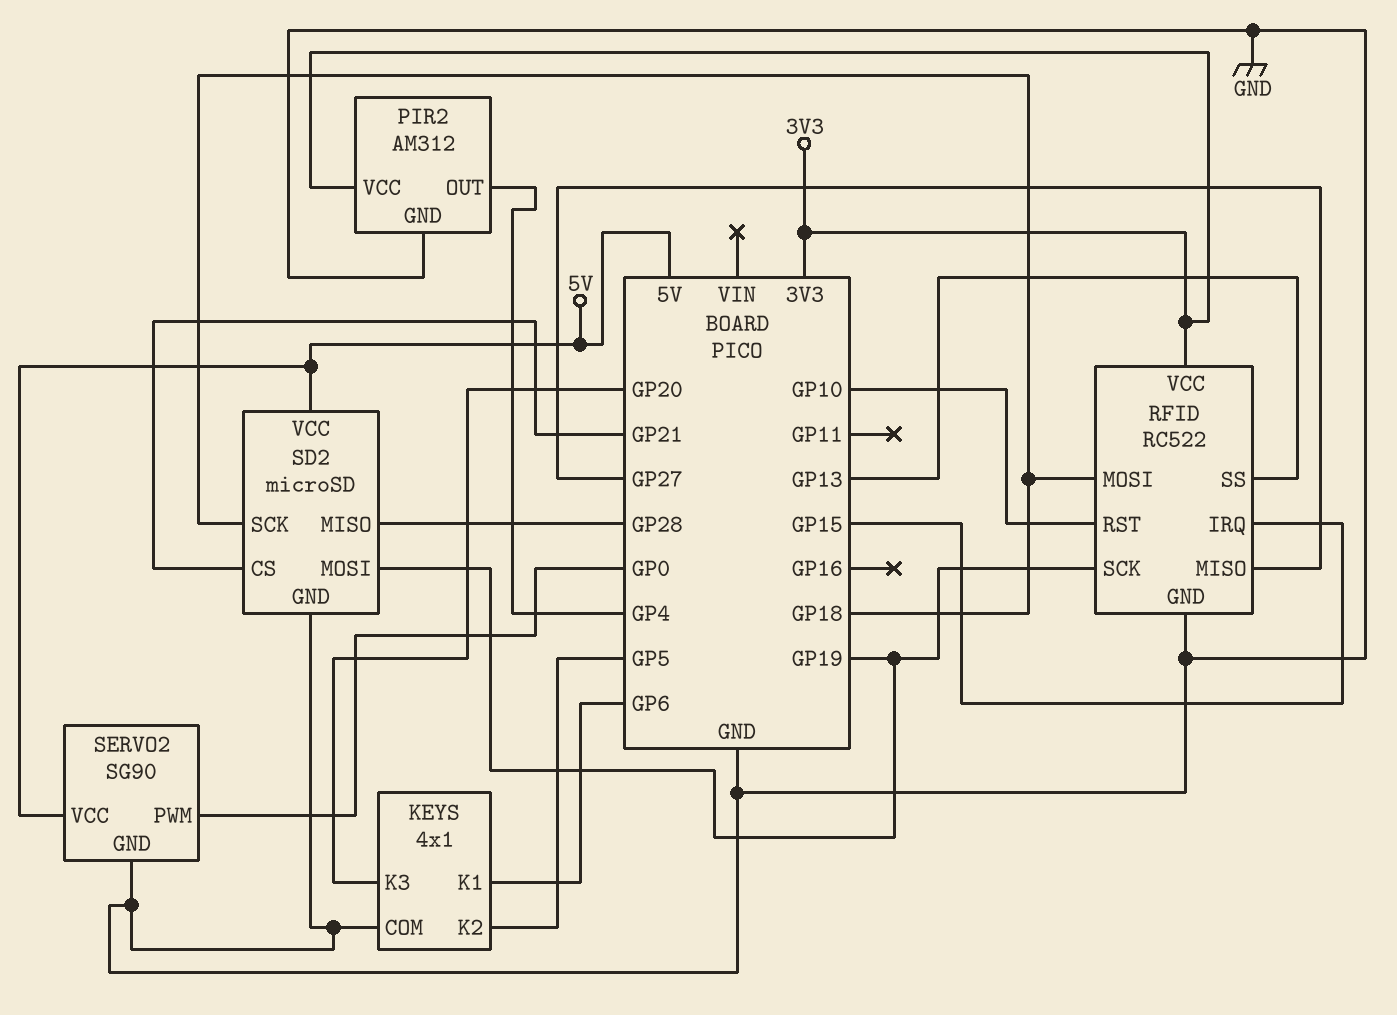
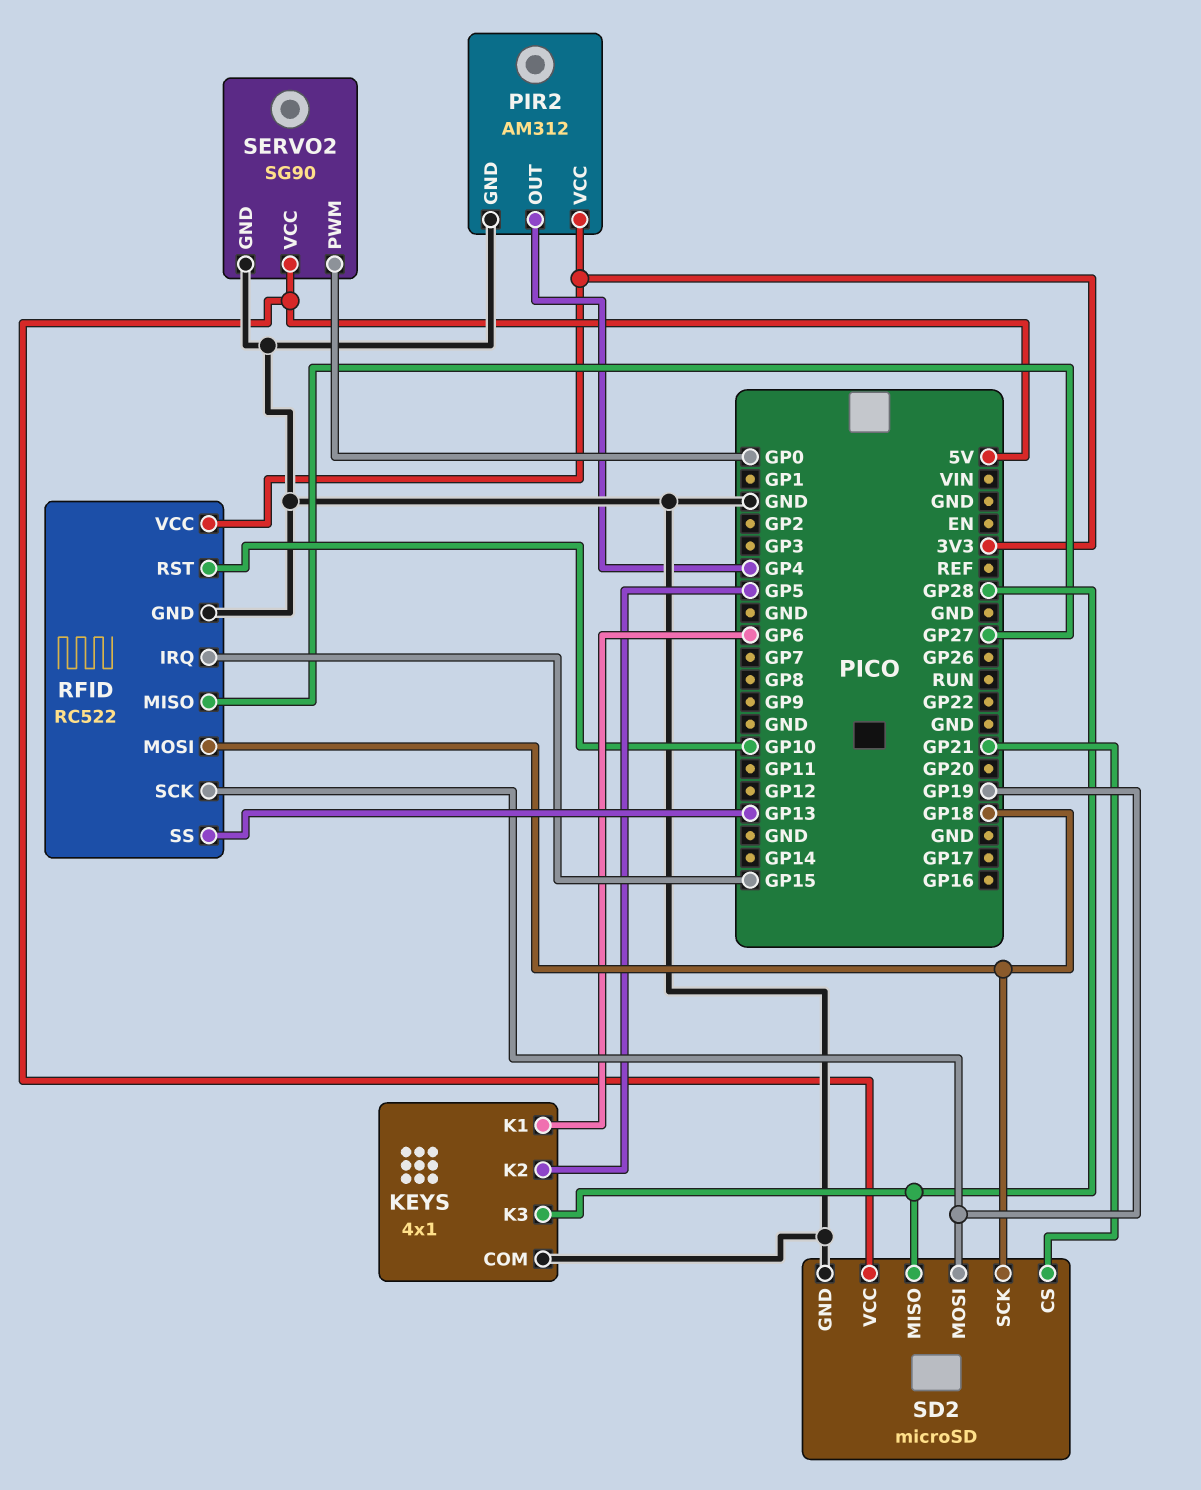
KEYS pin K3: GP20 -> GP28

